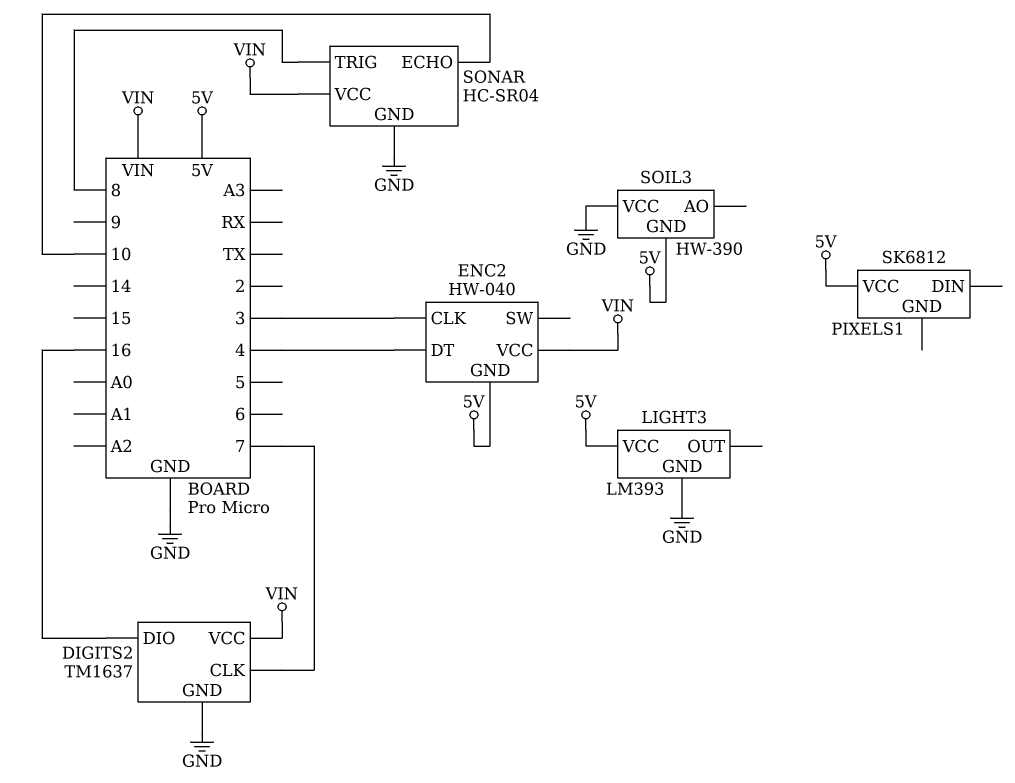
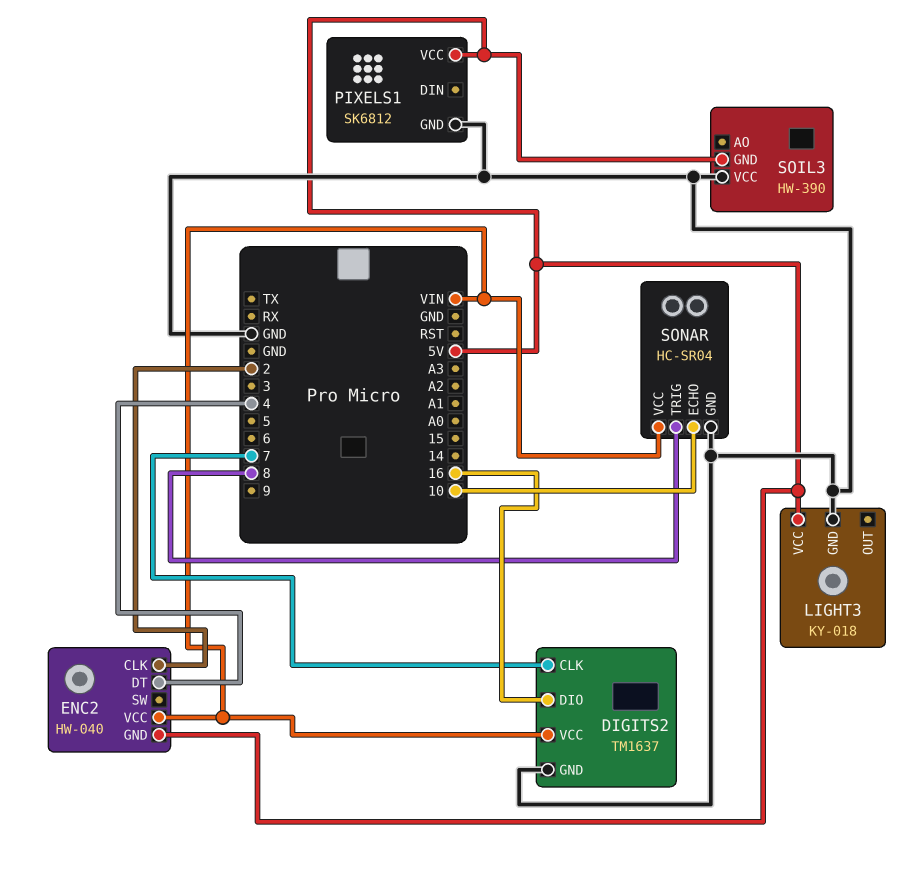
ENC2 pin CLK: 3 -> 2
LIGHT3: LM393 -> KY-018
PIXELS1 pin GND: none -> GND

